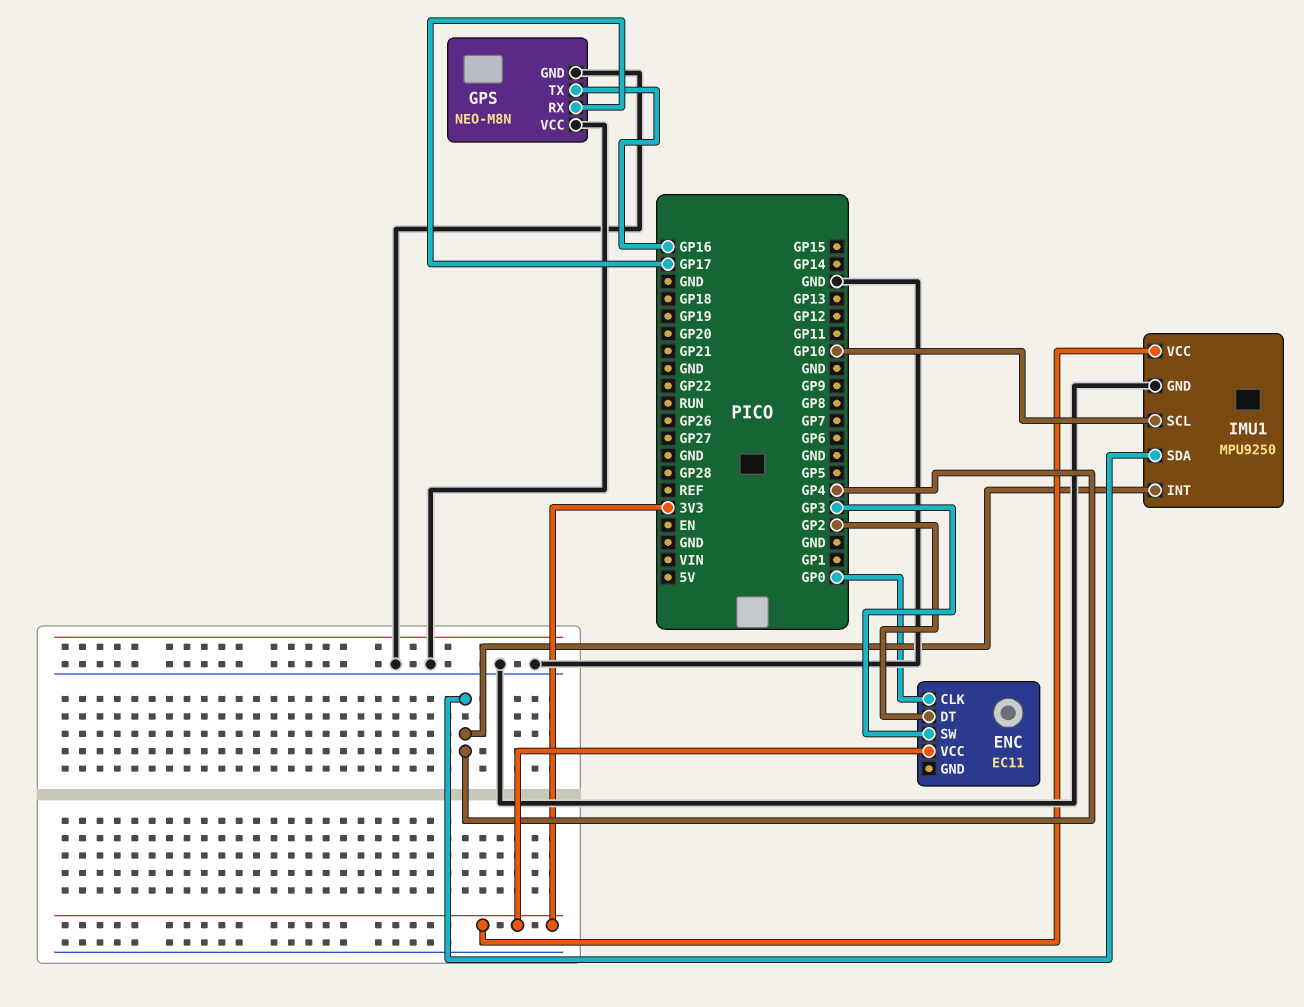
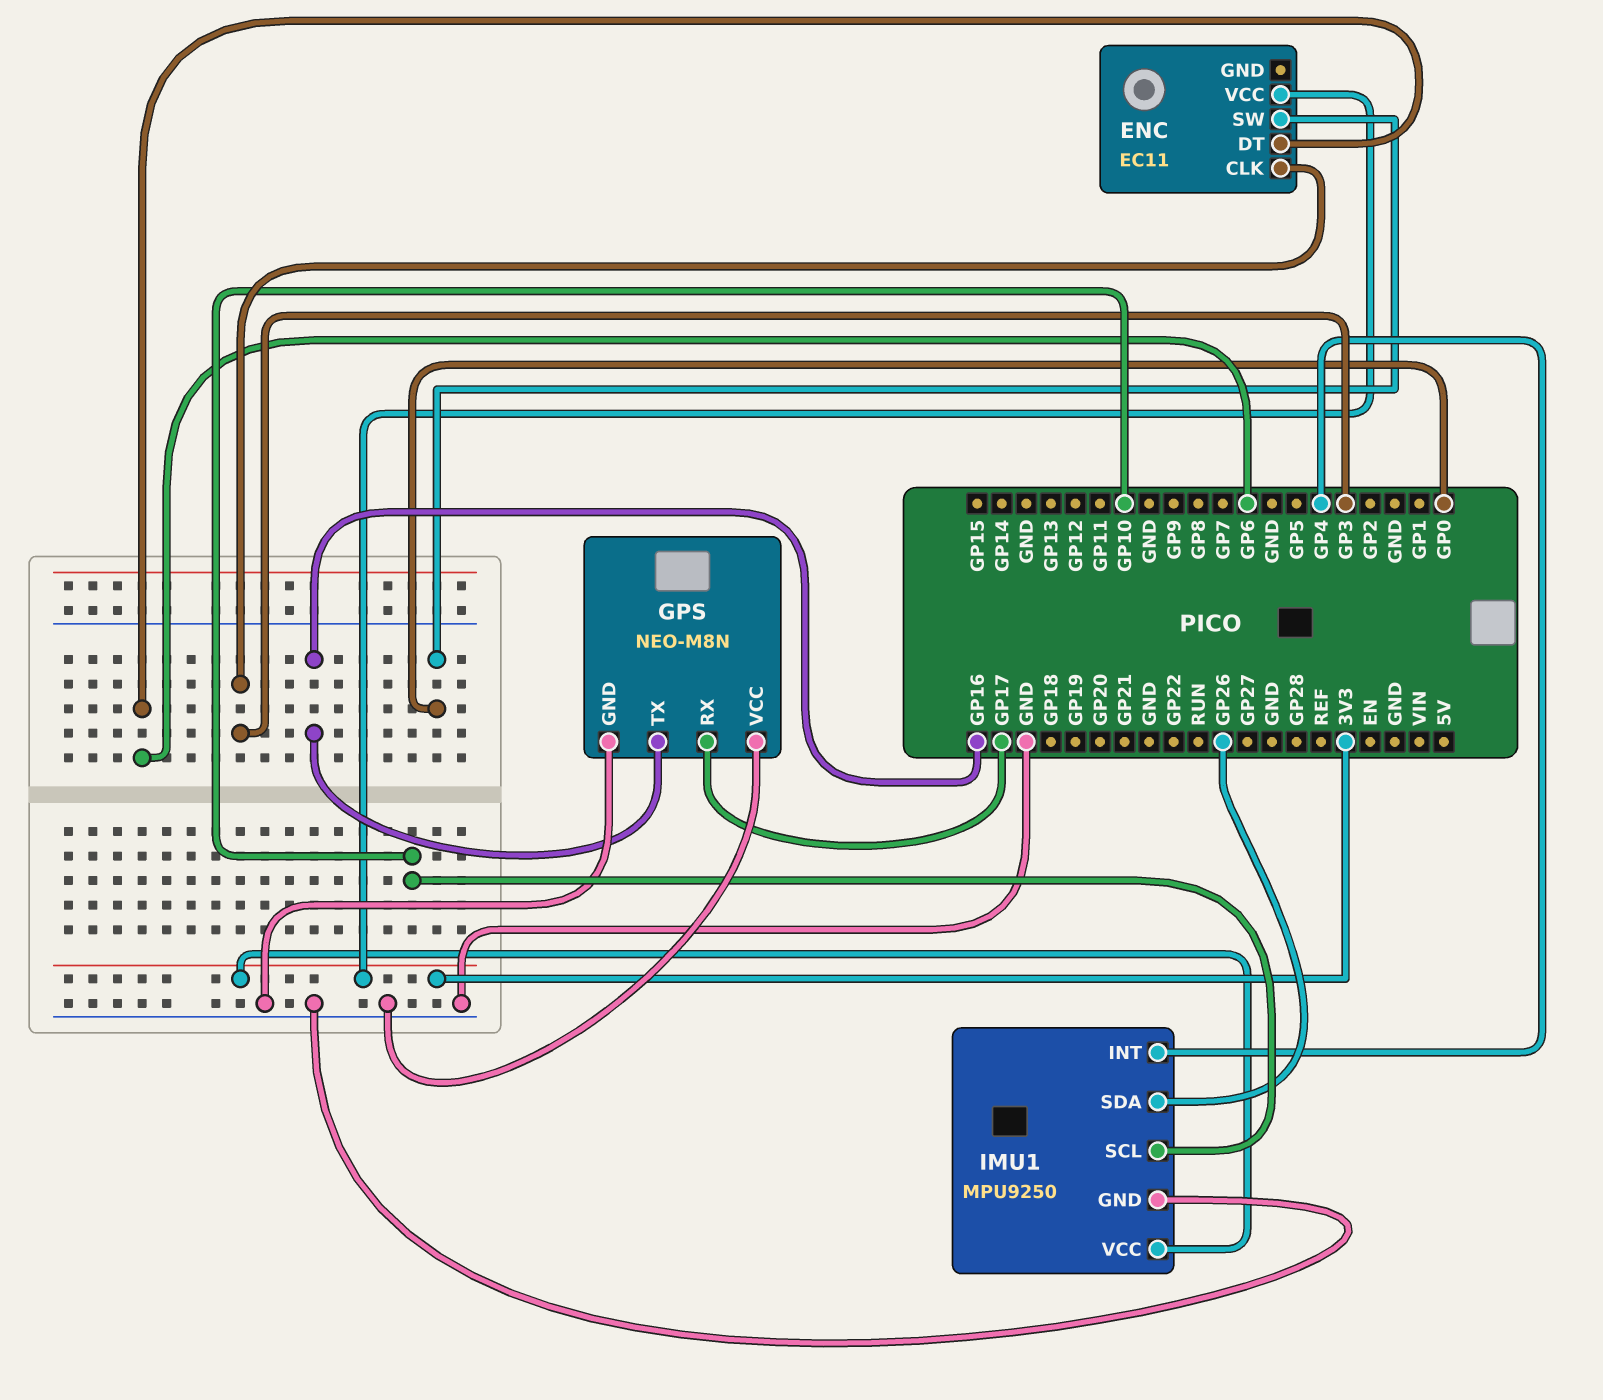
ENC pin CLK: GP0 -> GP3
ENC pin DT: GP2 -> GP6
ENC pin SW: GP3 -> GP0
IMU1 pin SDA: GP4 -> GP26

